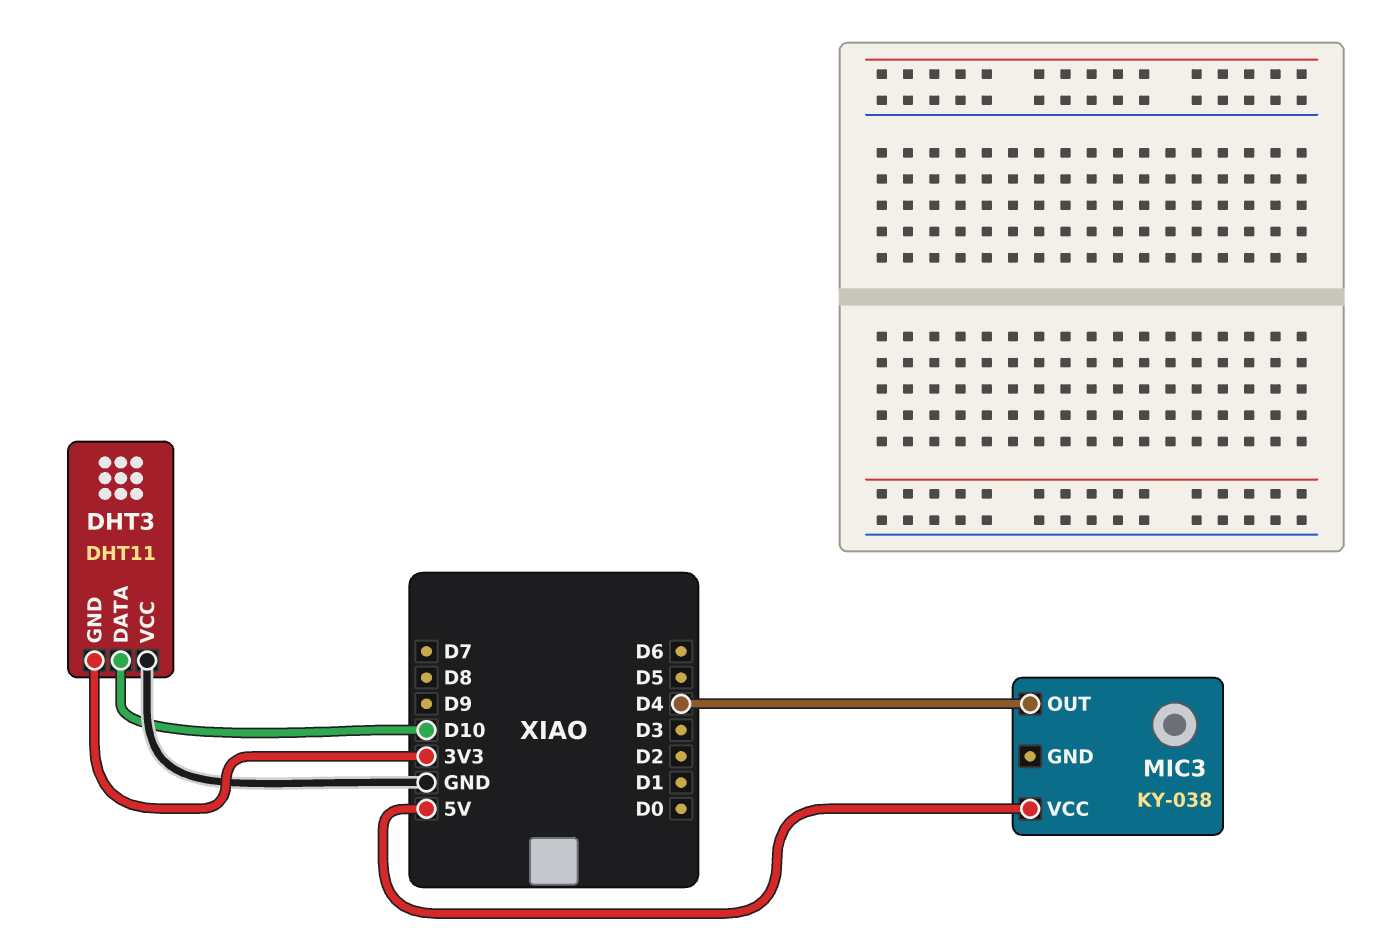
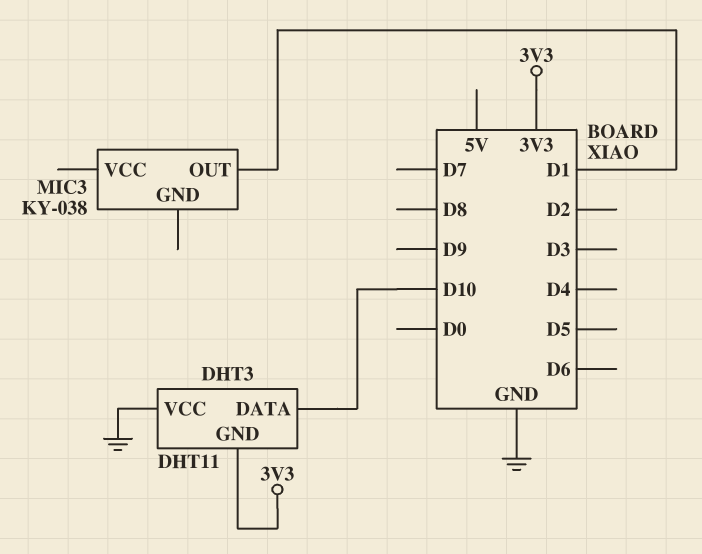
MIC3 pin OUT: D4 -> D1
MIC3 pin VCC: 5V -> none

